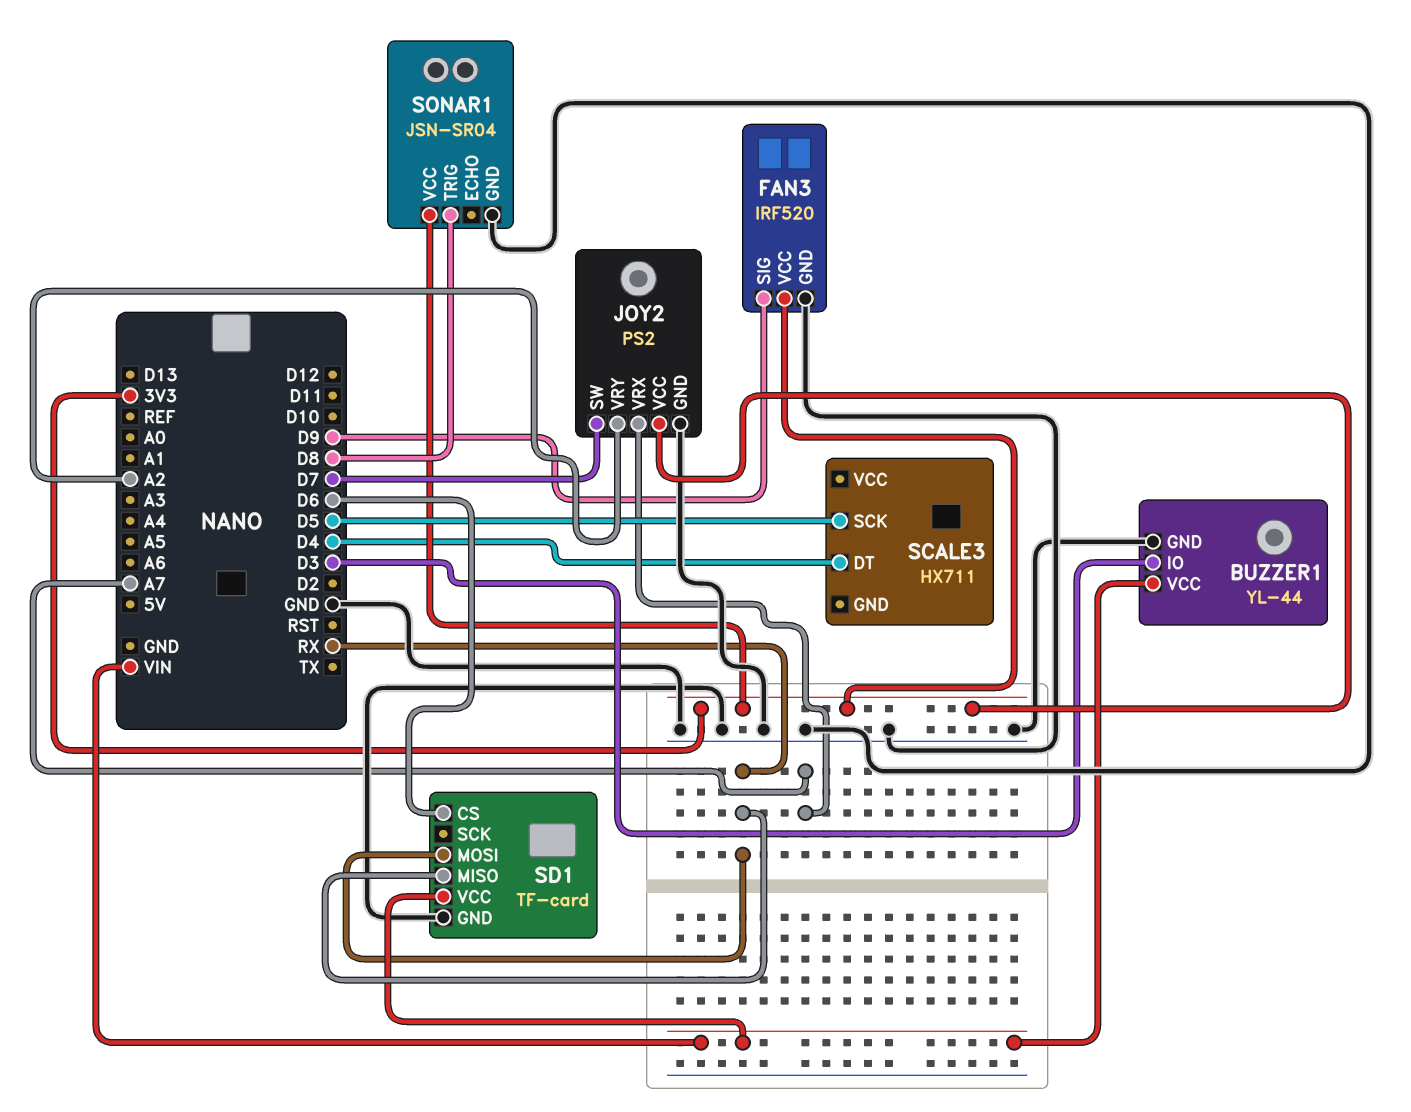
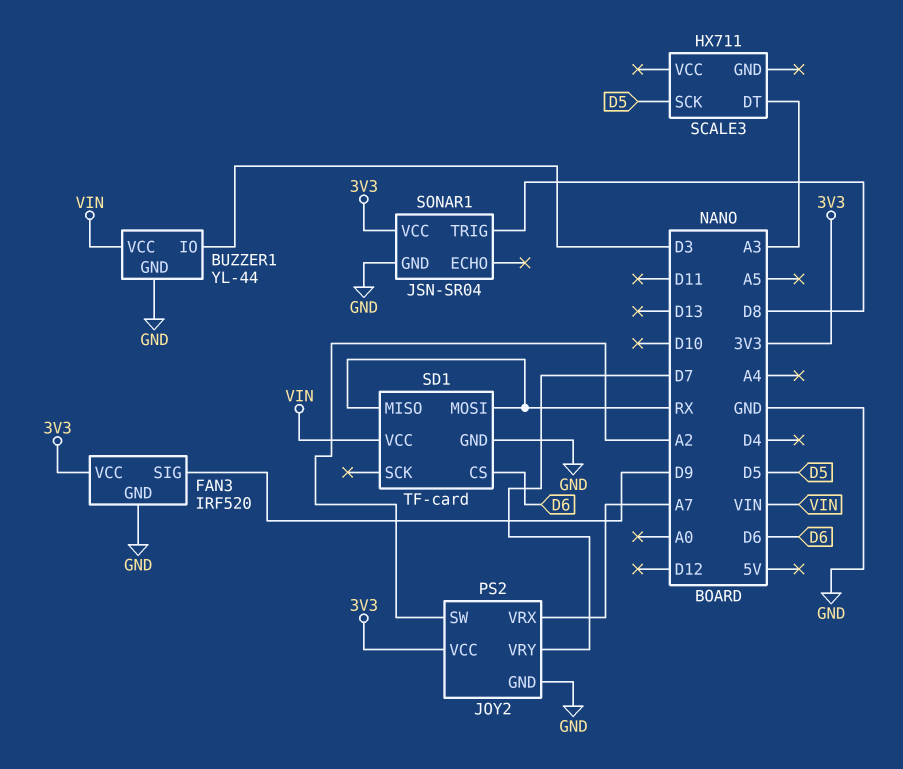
JOY2 pin SW: D7 -> A2
JOY2 pin VRY: A2 -> D7
SCALE3 pin DT: D4 -> A3

